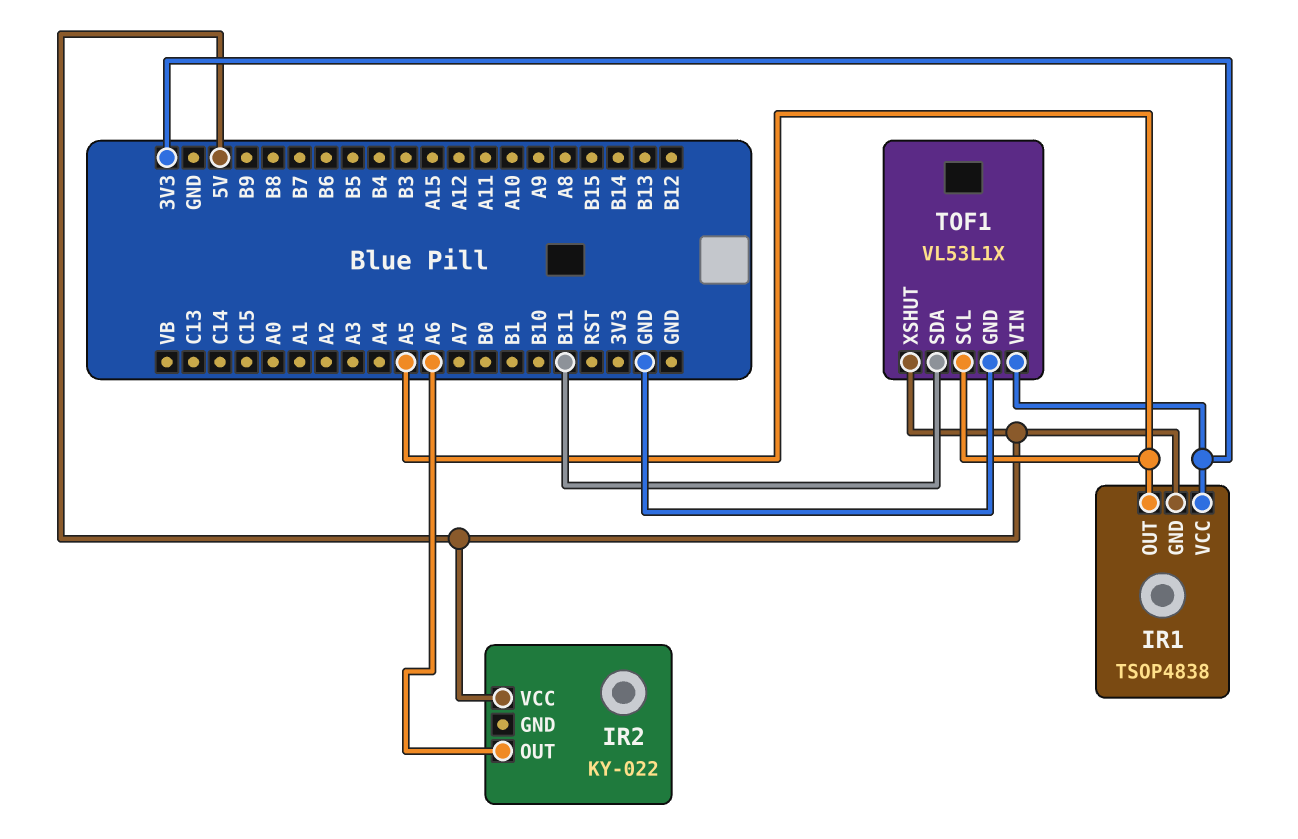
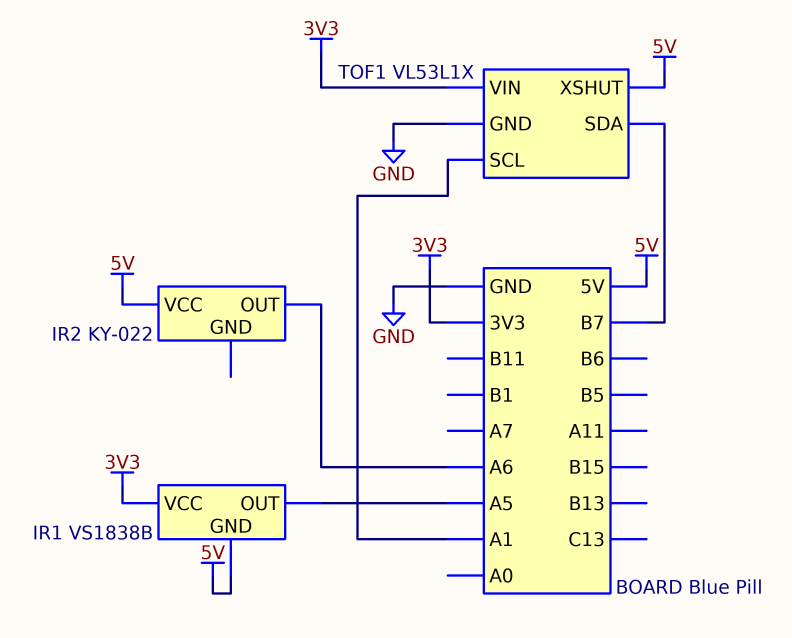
IR1: TSOP4838 -> VS1838B
TOF1 pin SCL: A5 -> A1
TOF1 pin SDA: B11 -> B7

